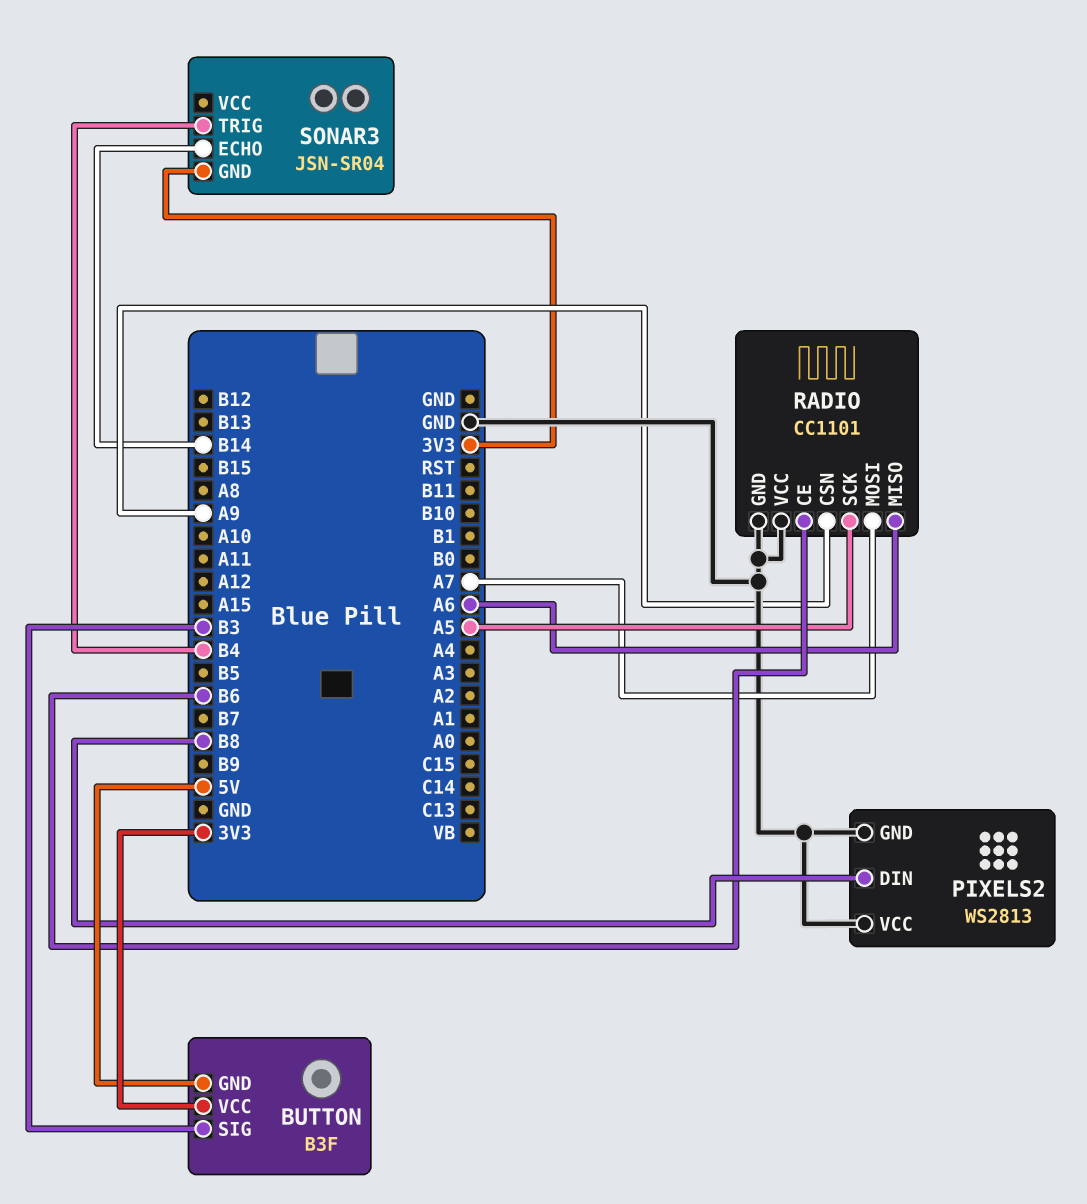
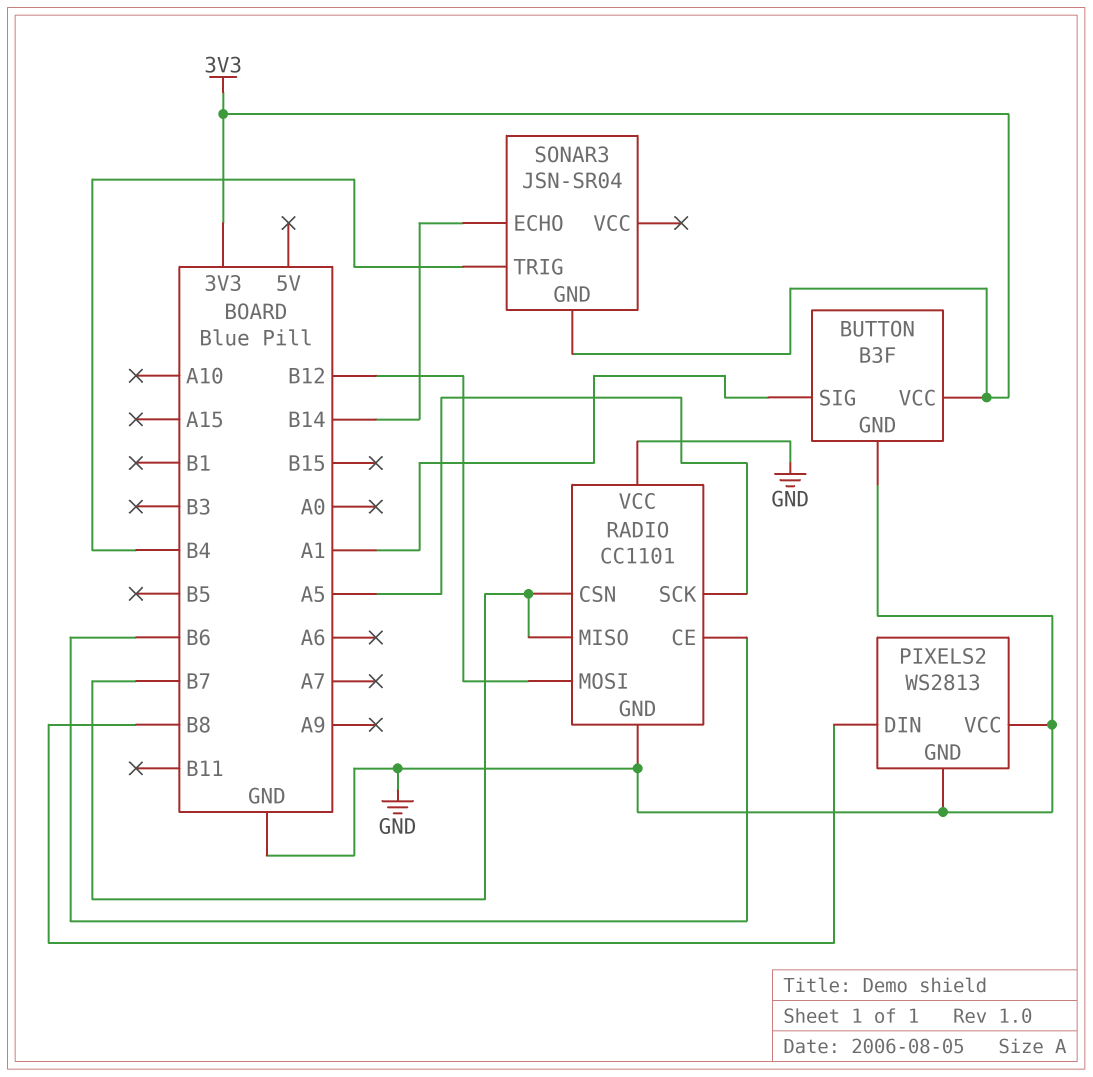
BUTTON pin GND: 5V -> GND
BUTTON pin SIG: B3 -> A1
RADIO pin CSN: A9 -> B7
RADIO pin MISO: A6 -> B7
RADIO pin MOSI: A7 -> B12

